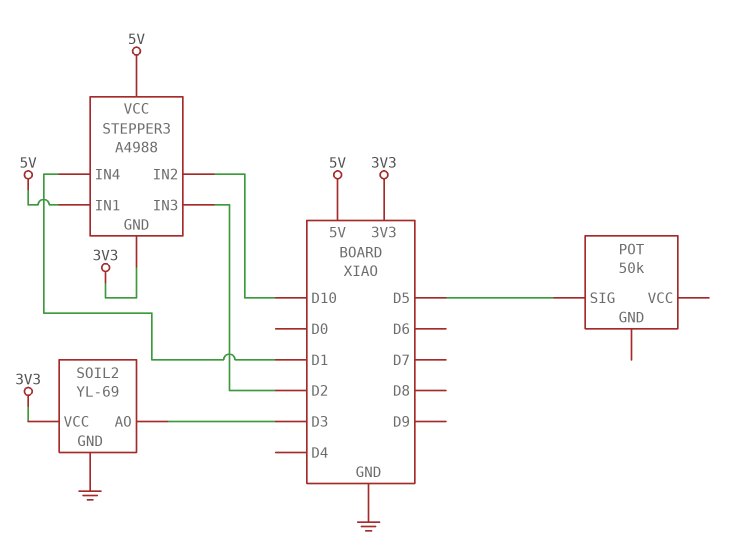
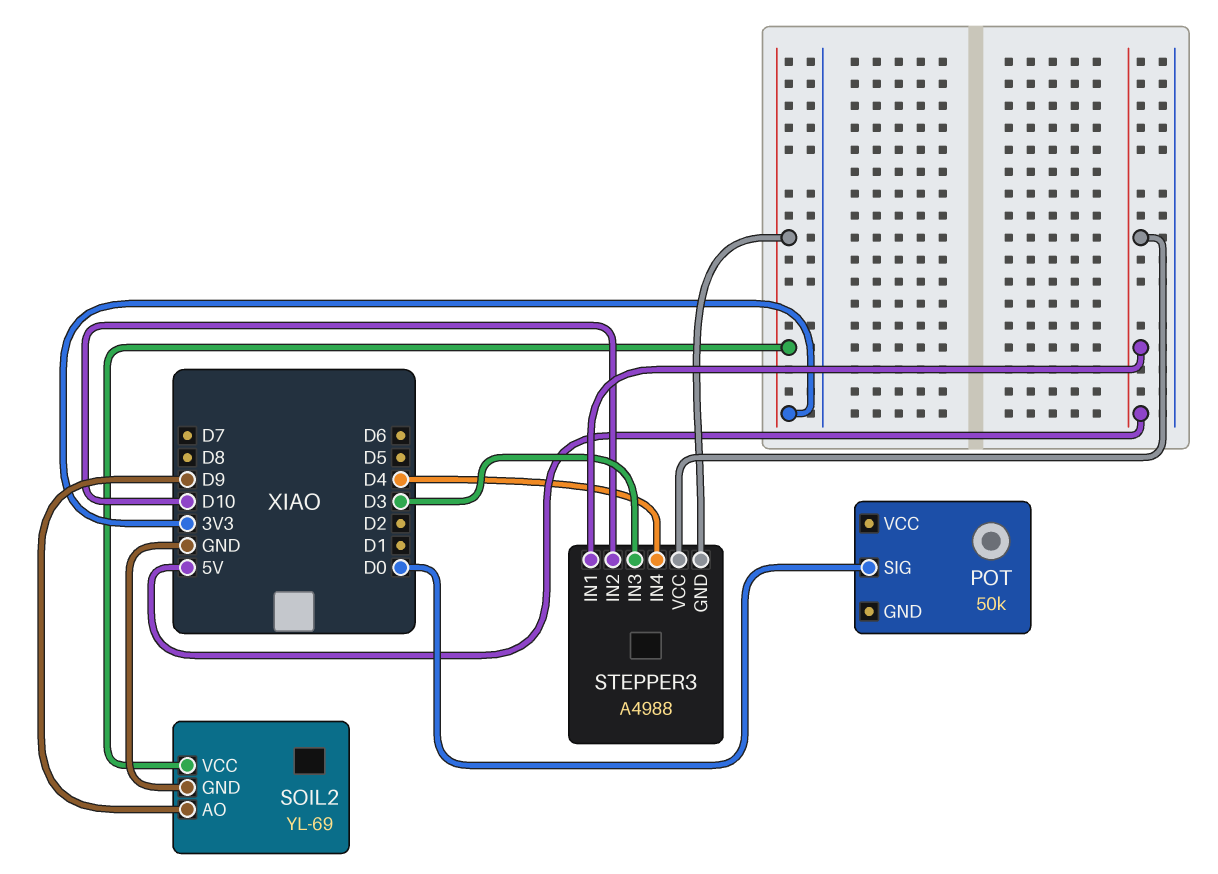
POT pin SIG: D5 -> D0
SOIL2 pin AO: D3 -> D9
STEPPER3 pin IN3: D2 -> D3
STEPPER3 pin IN4: D1 -> D4

